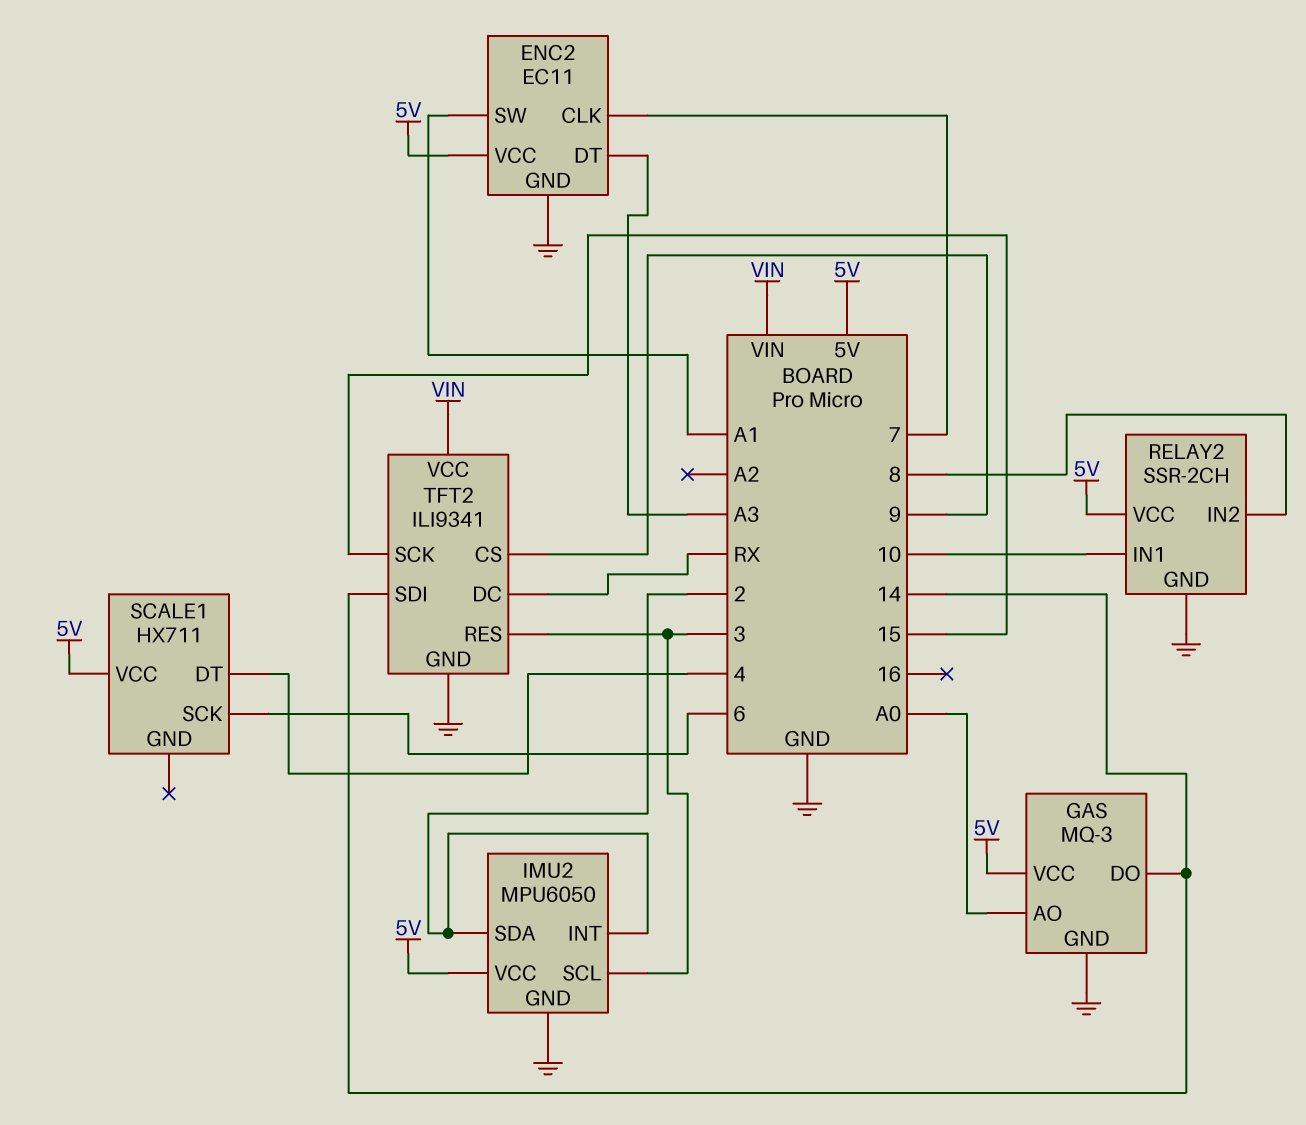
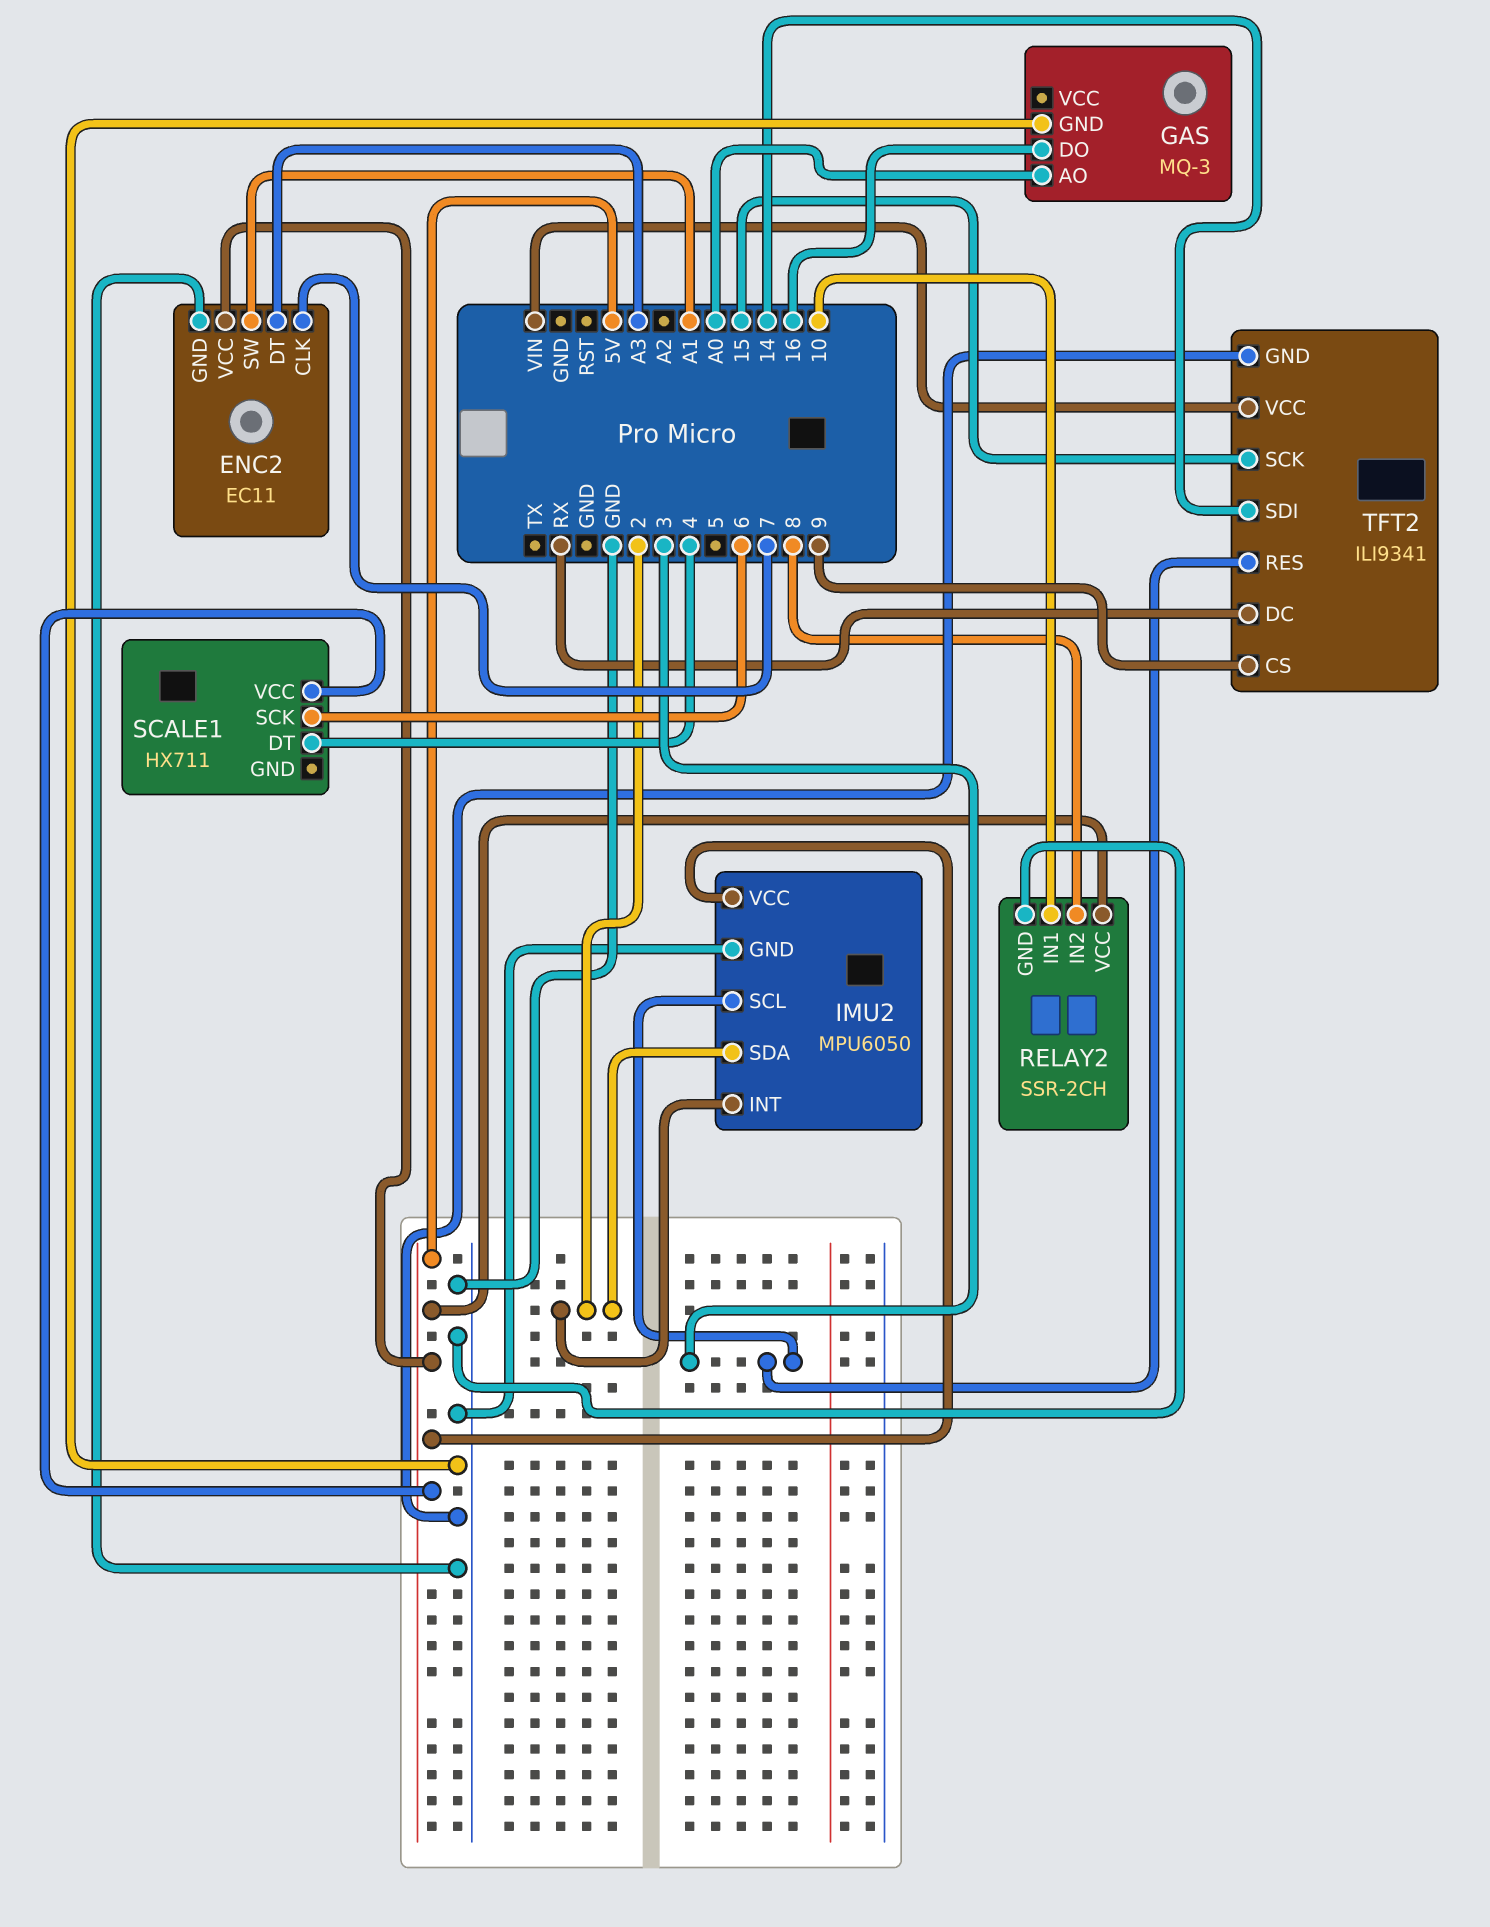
GAS pin DO: 14 -> 16
GAS pin VCC: 5V -> none

